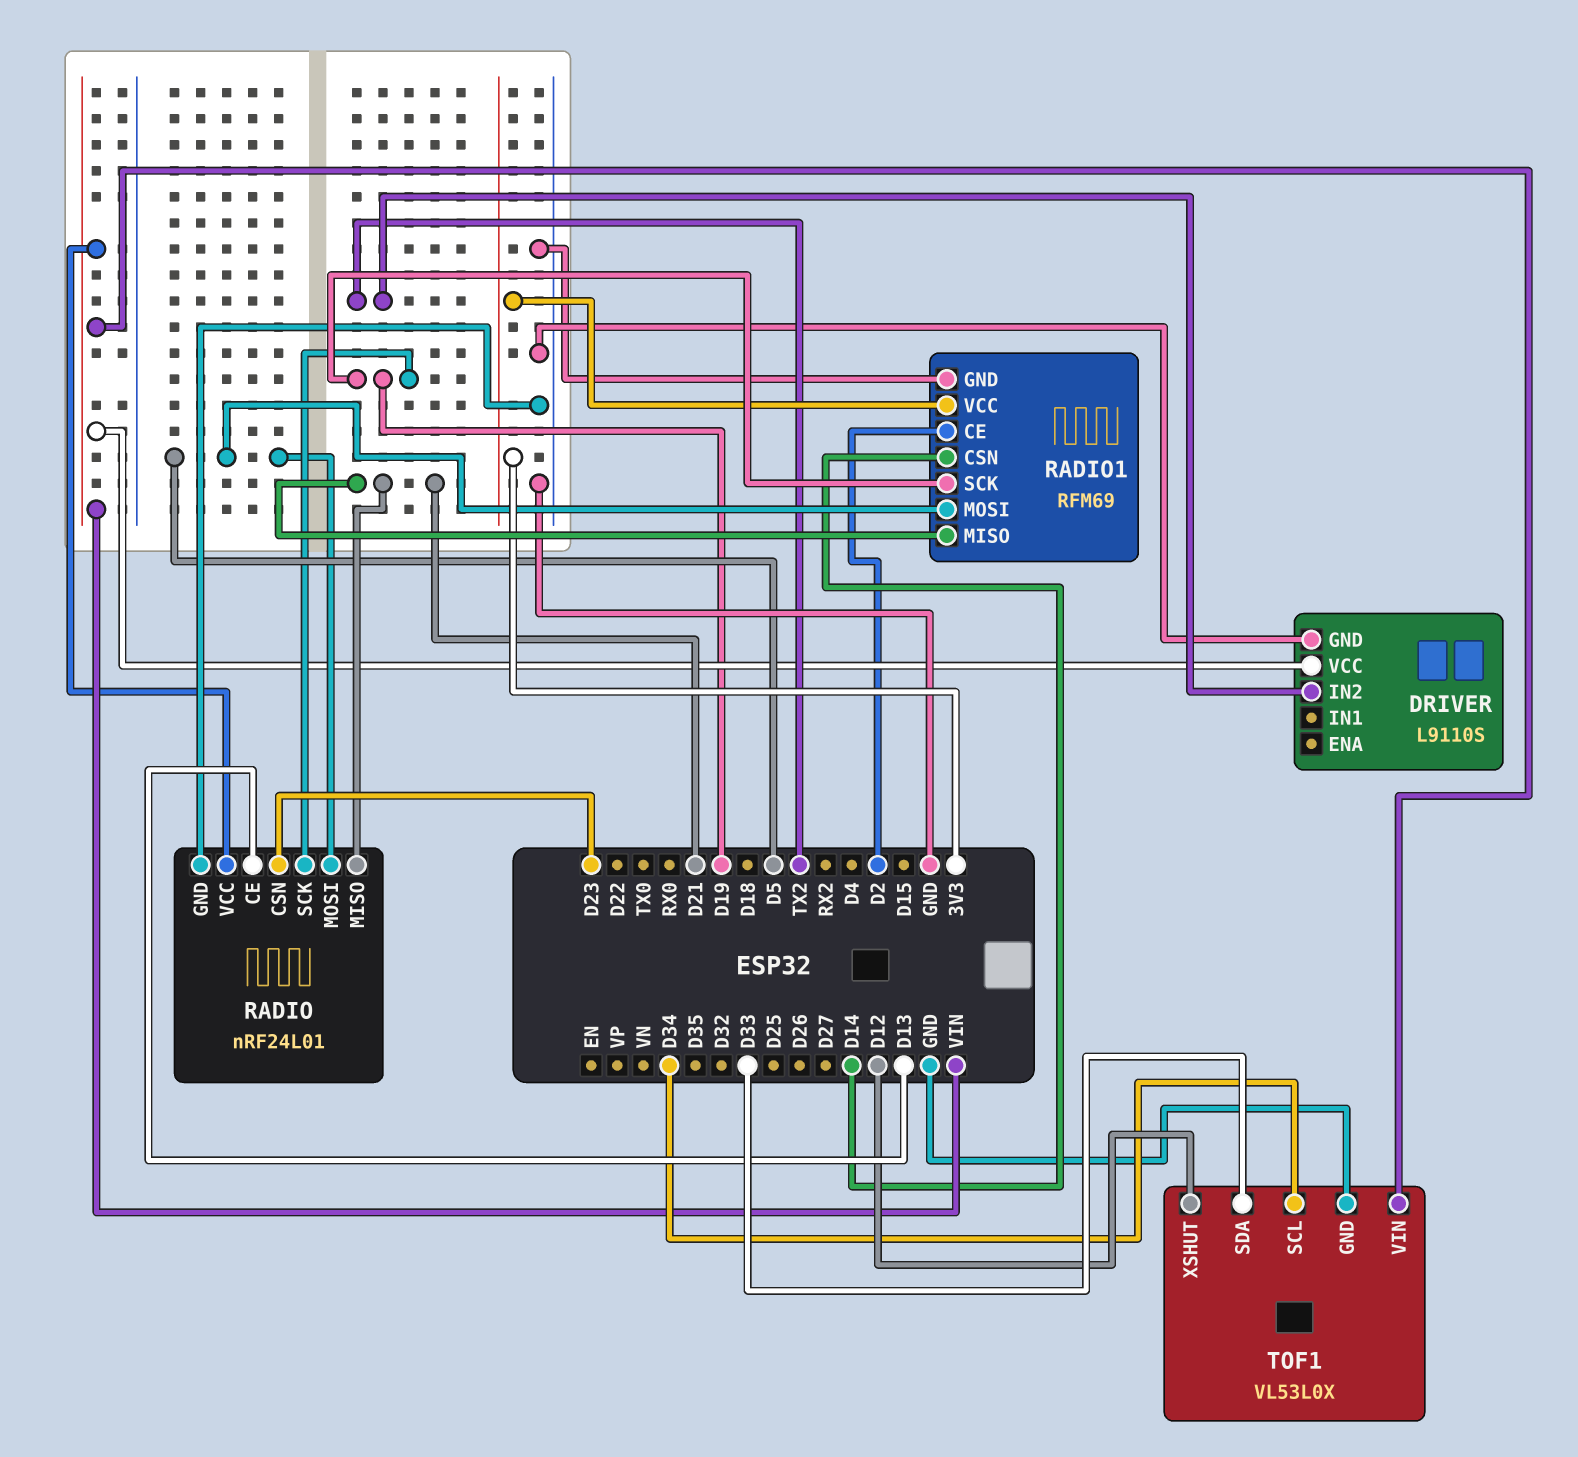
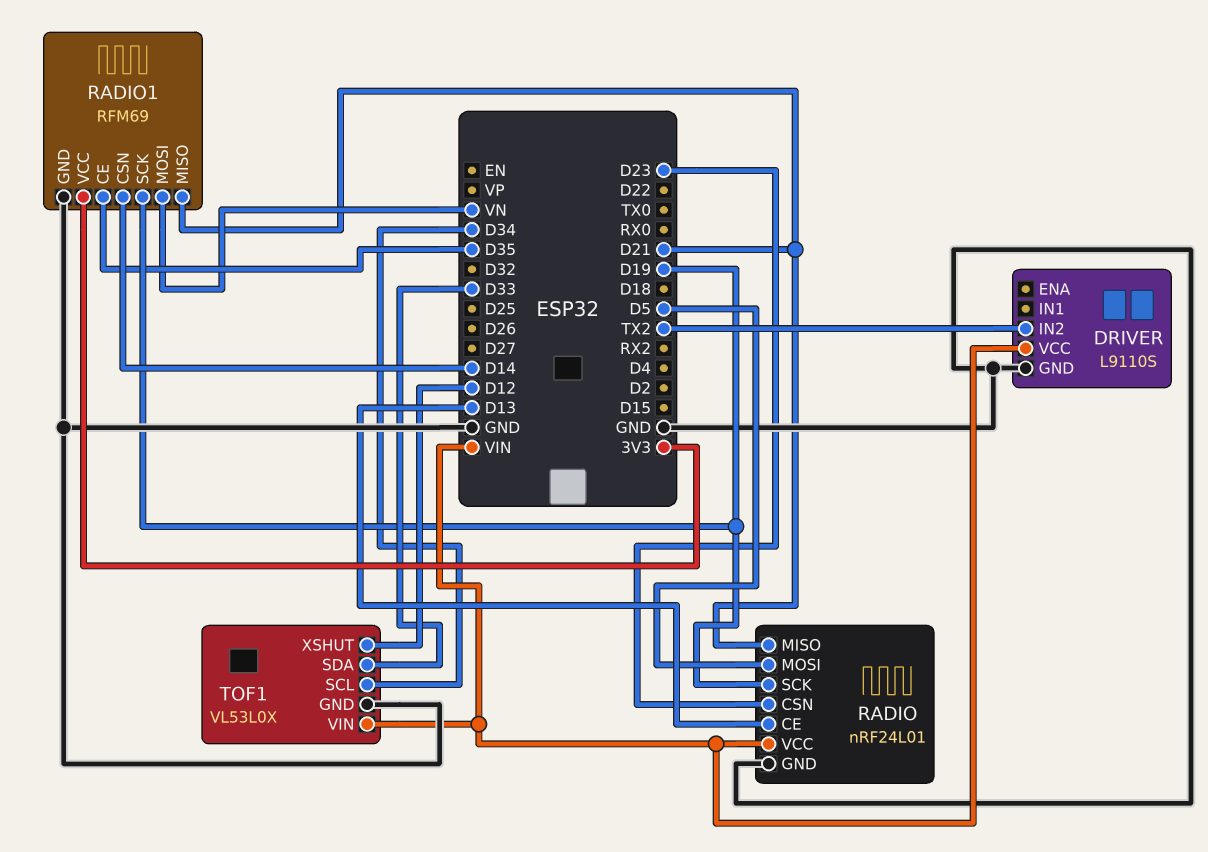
RADIO1 pin CE: D2 -> D35
RADIO1 pin MOSI: D5 -> VN

